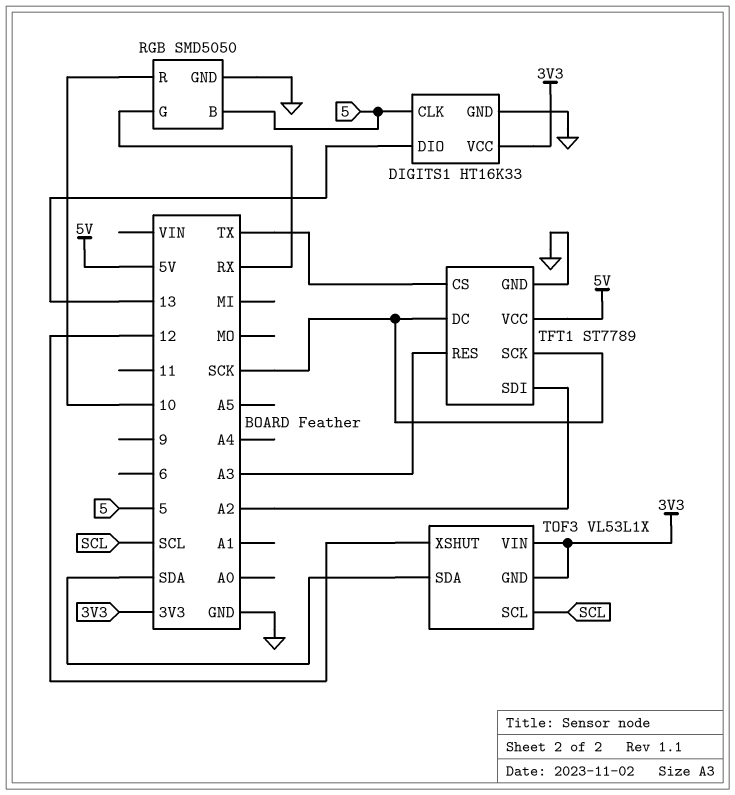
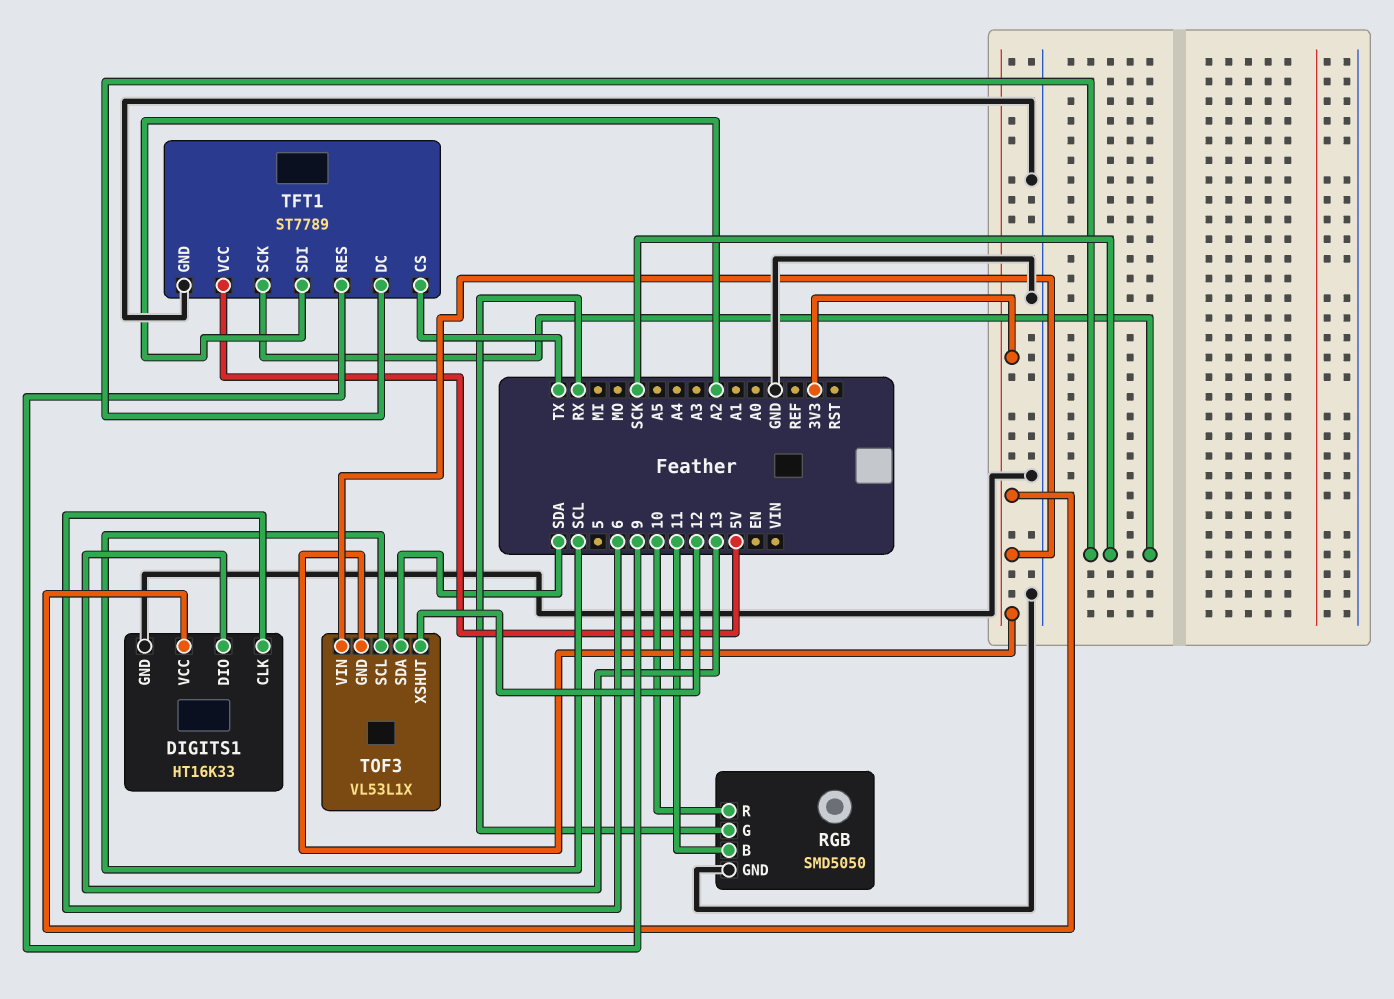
DIGITS1 pin CLK: 5 -> 6
RGB pin B: 5 -> 11
TFT1 pin RES: A3 -> 9

